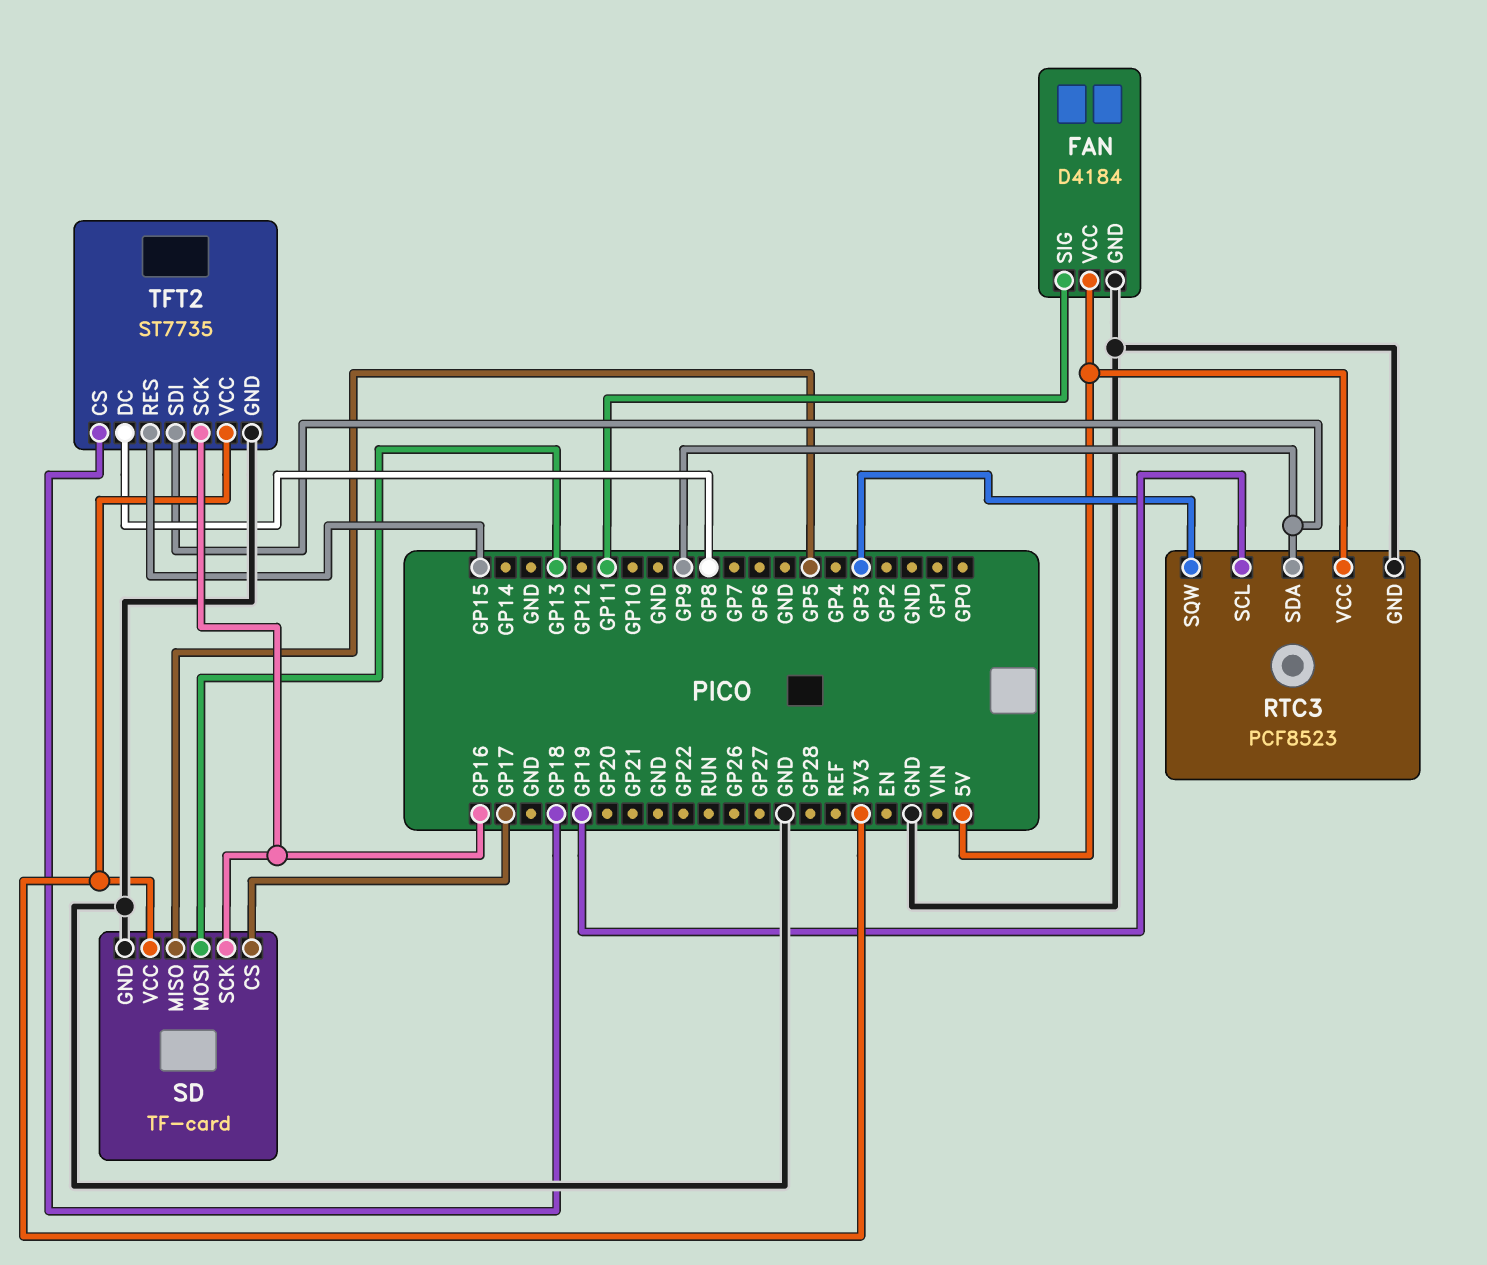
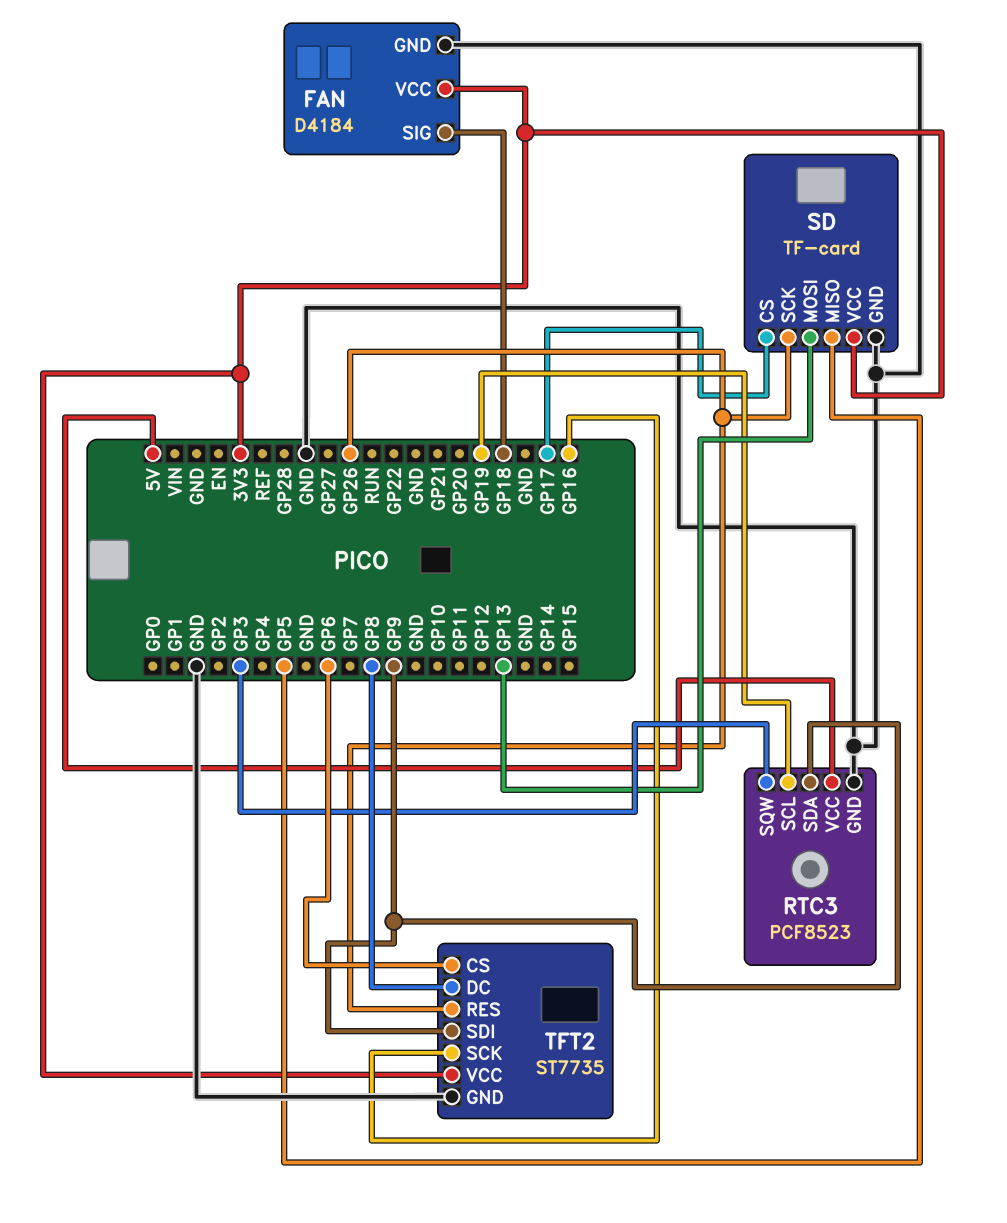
FAN pin SIG: GP11 -> GP18
FAN pin VCC: 5V -> 3V3
SD pin SCK: GP16 -> GP26
TFT2 pin CS: GP18 -> GP6
TFT2 pin RES: GP15 -> GP26

